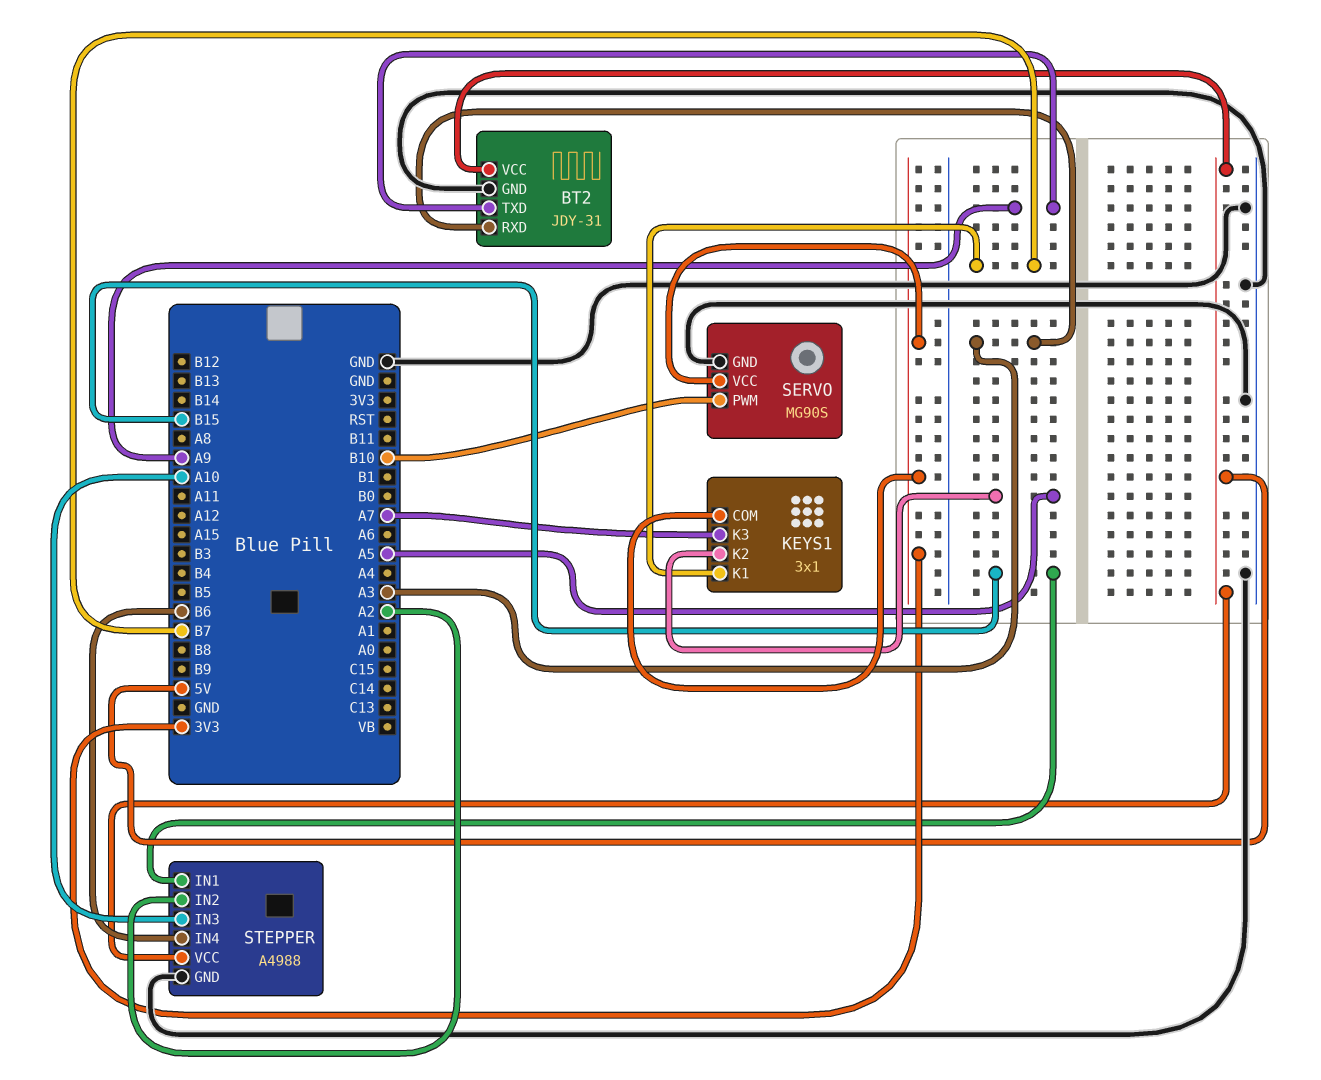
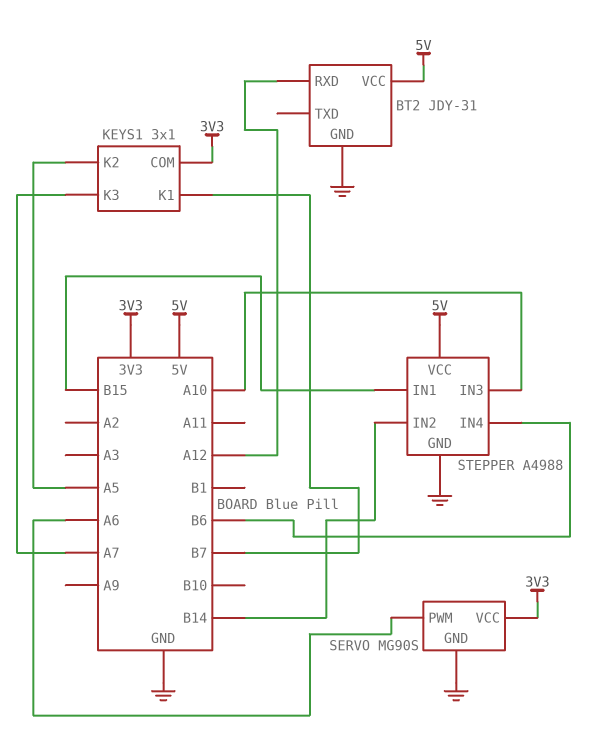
BT2 pin RXD: A3 -> A12
BT2 pin TXD: A9 -> none
SERVO pin PWM: B10 -> A6
STEPPER pin IN2: A2 -> B14

